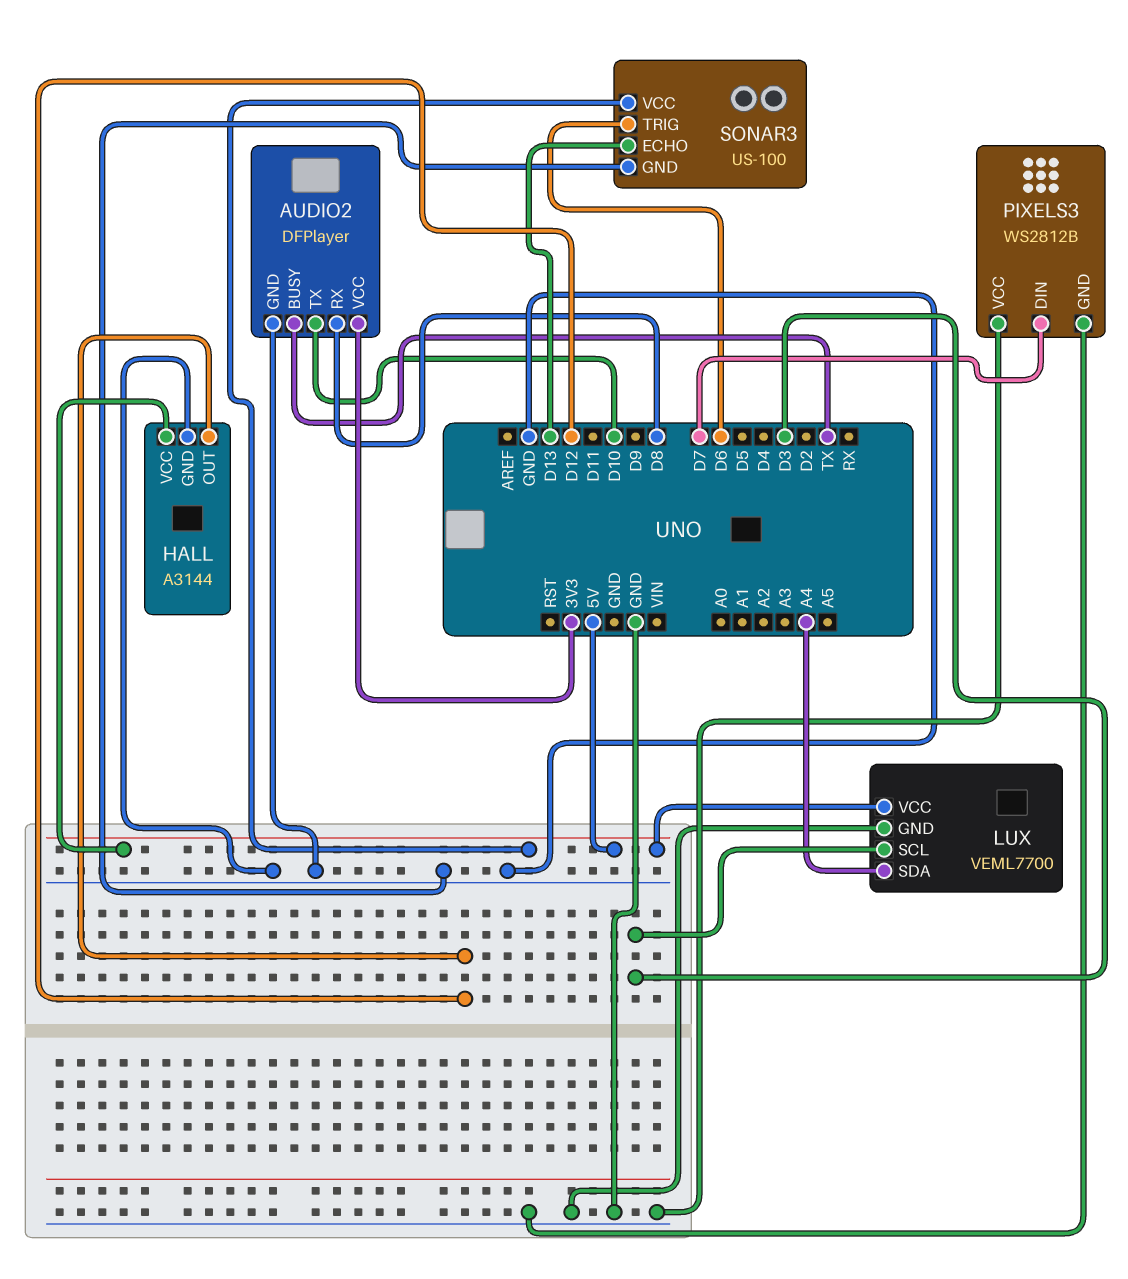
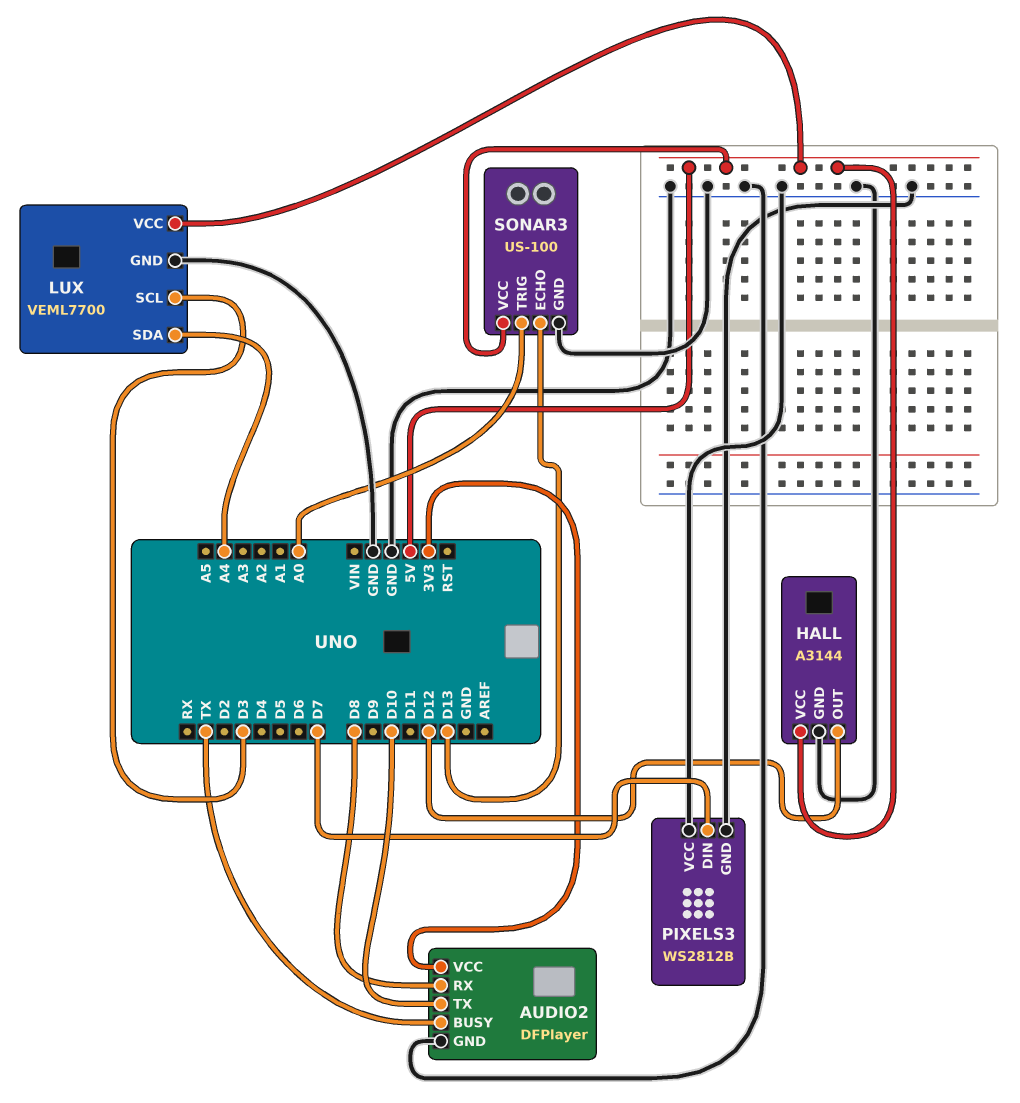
SONAR3 pin TRIG: D6 -> A0

